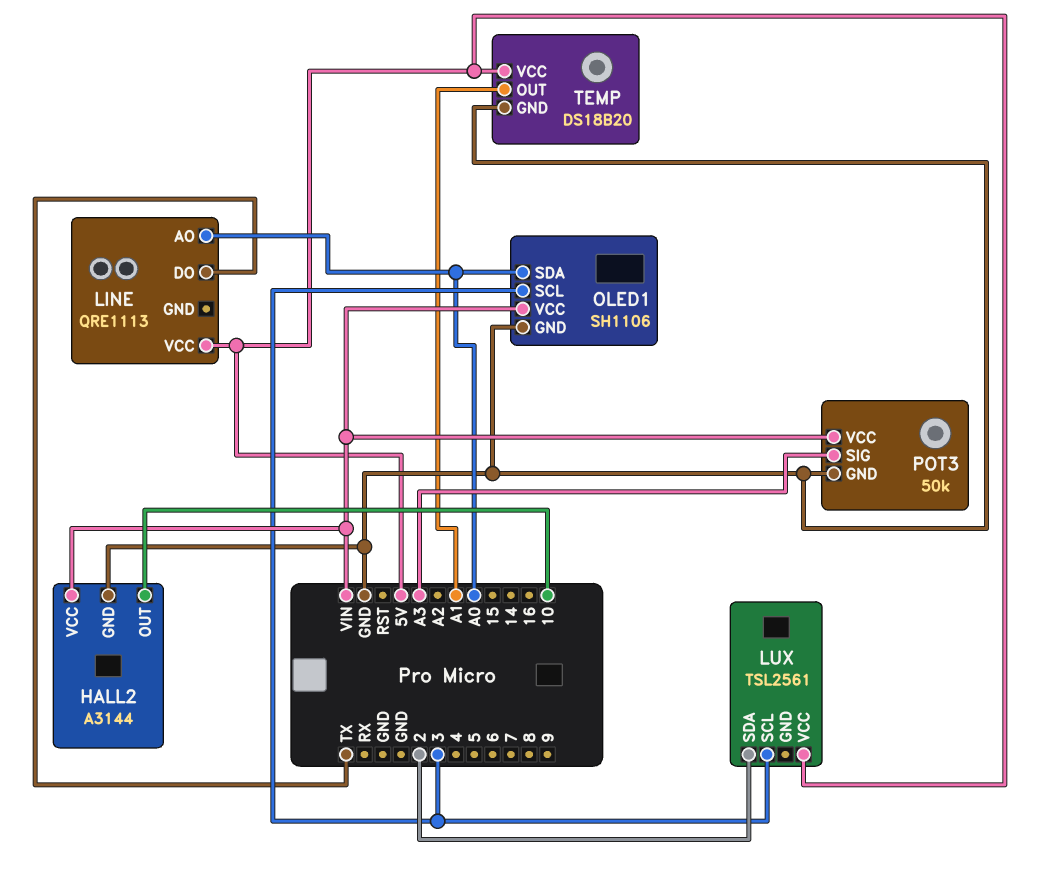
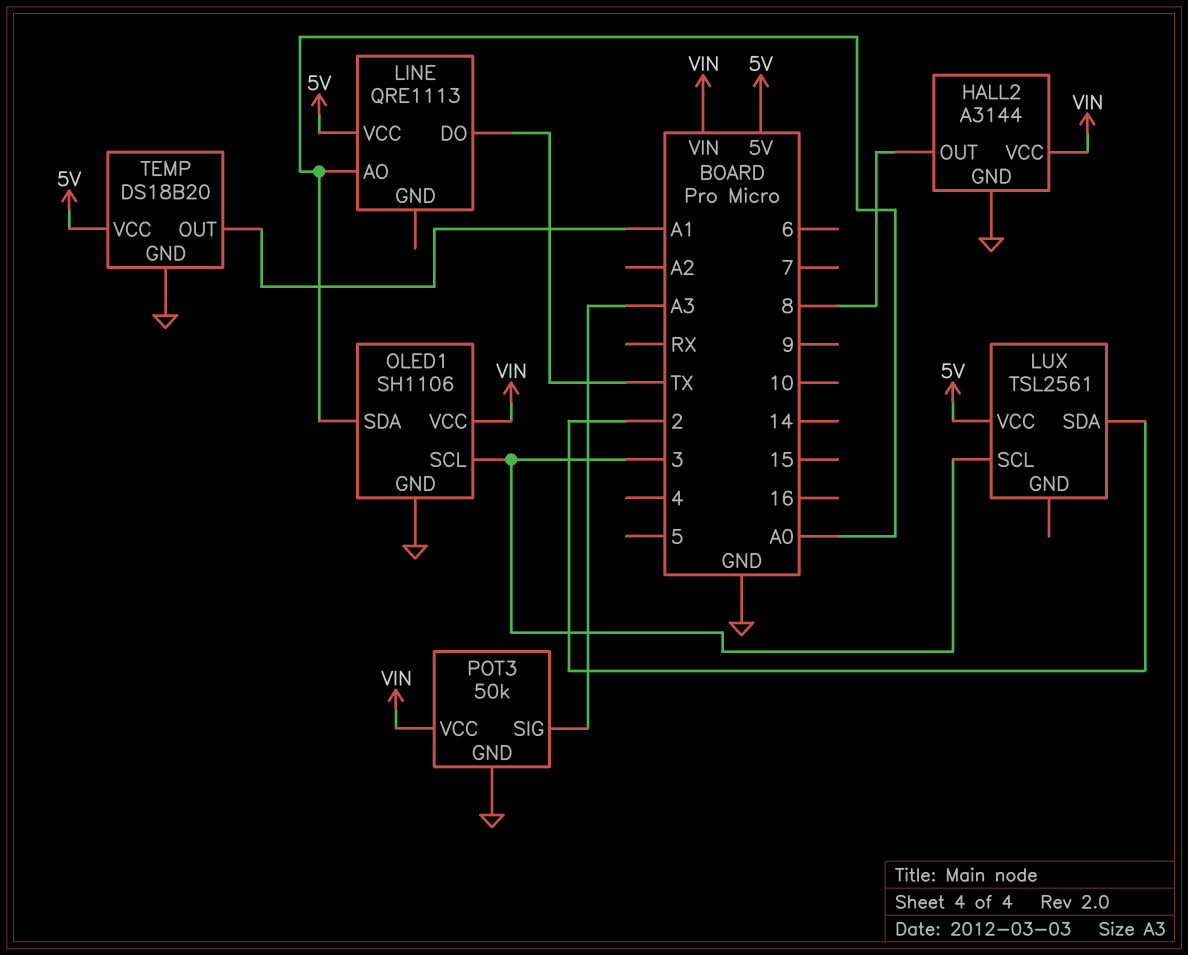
HALL2 pin OUT: 10 -> 8

